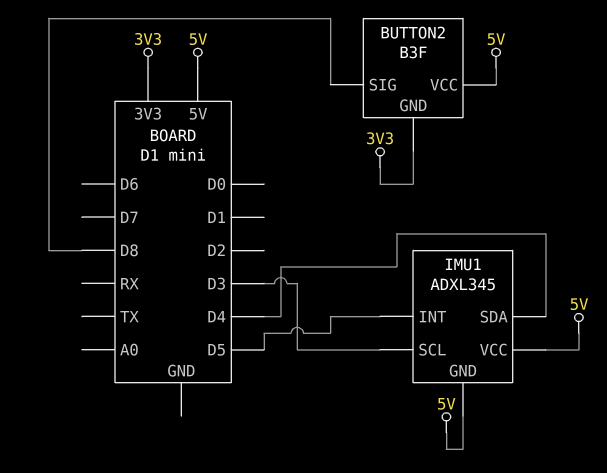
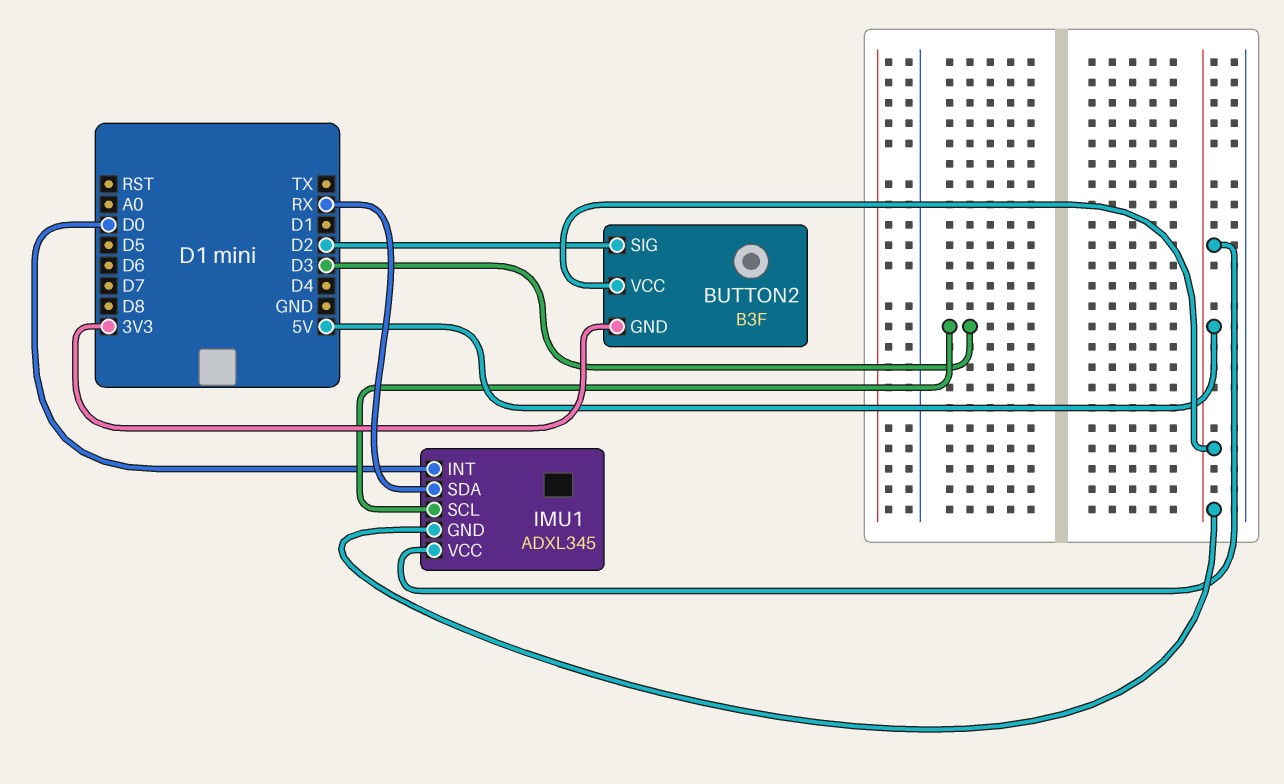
BUTTON2 pin SIG: D8 -> D2
IMU1 pin INT: D5 -> D0
IMU1 pin SDA: D4 -> RX

